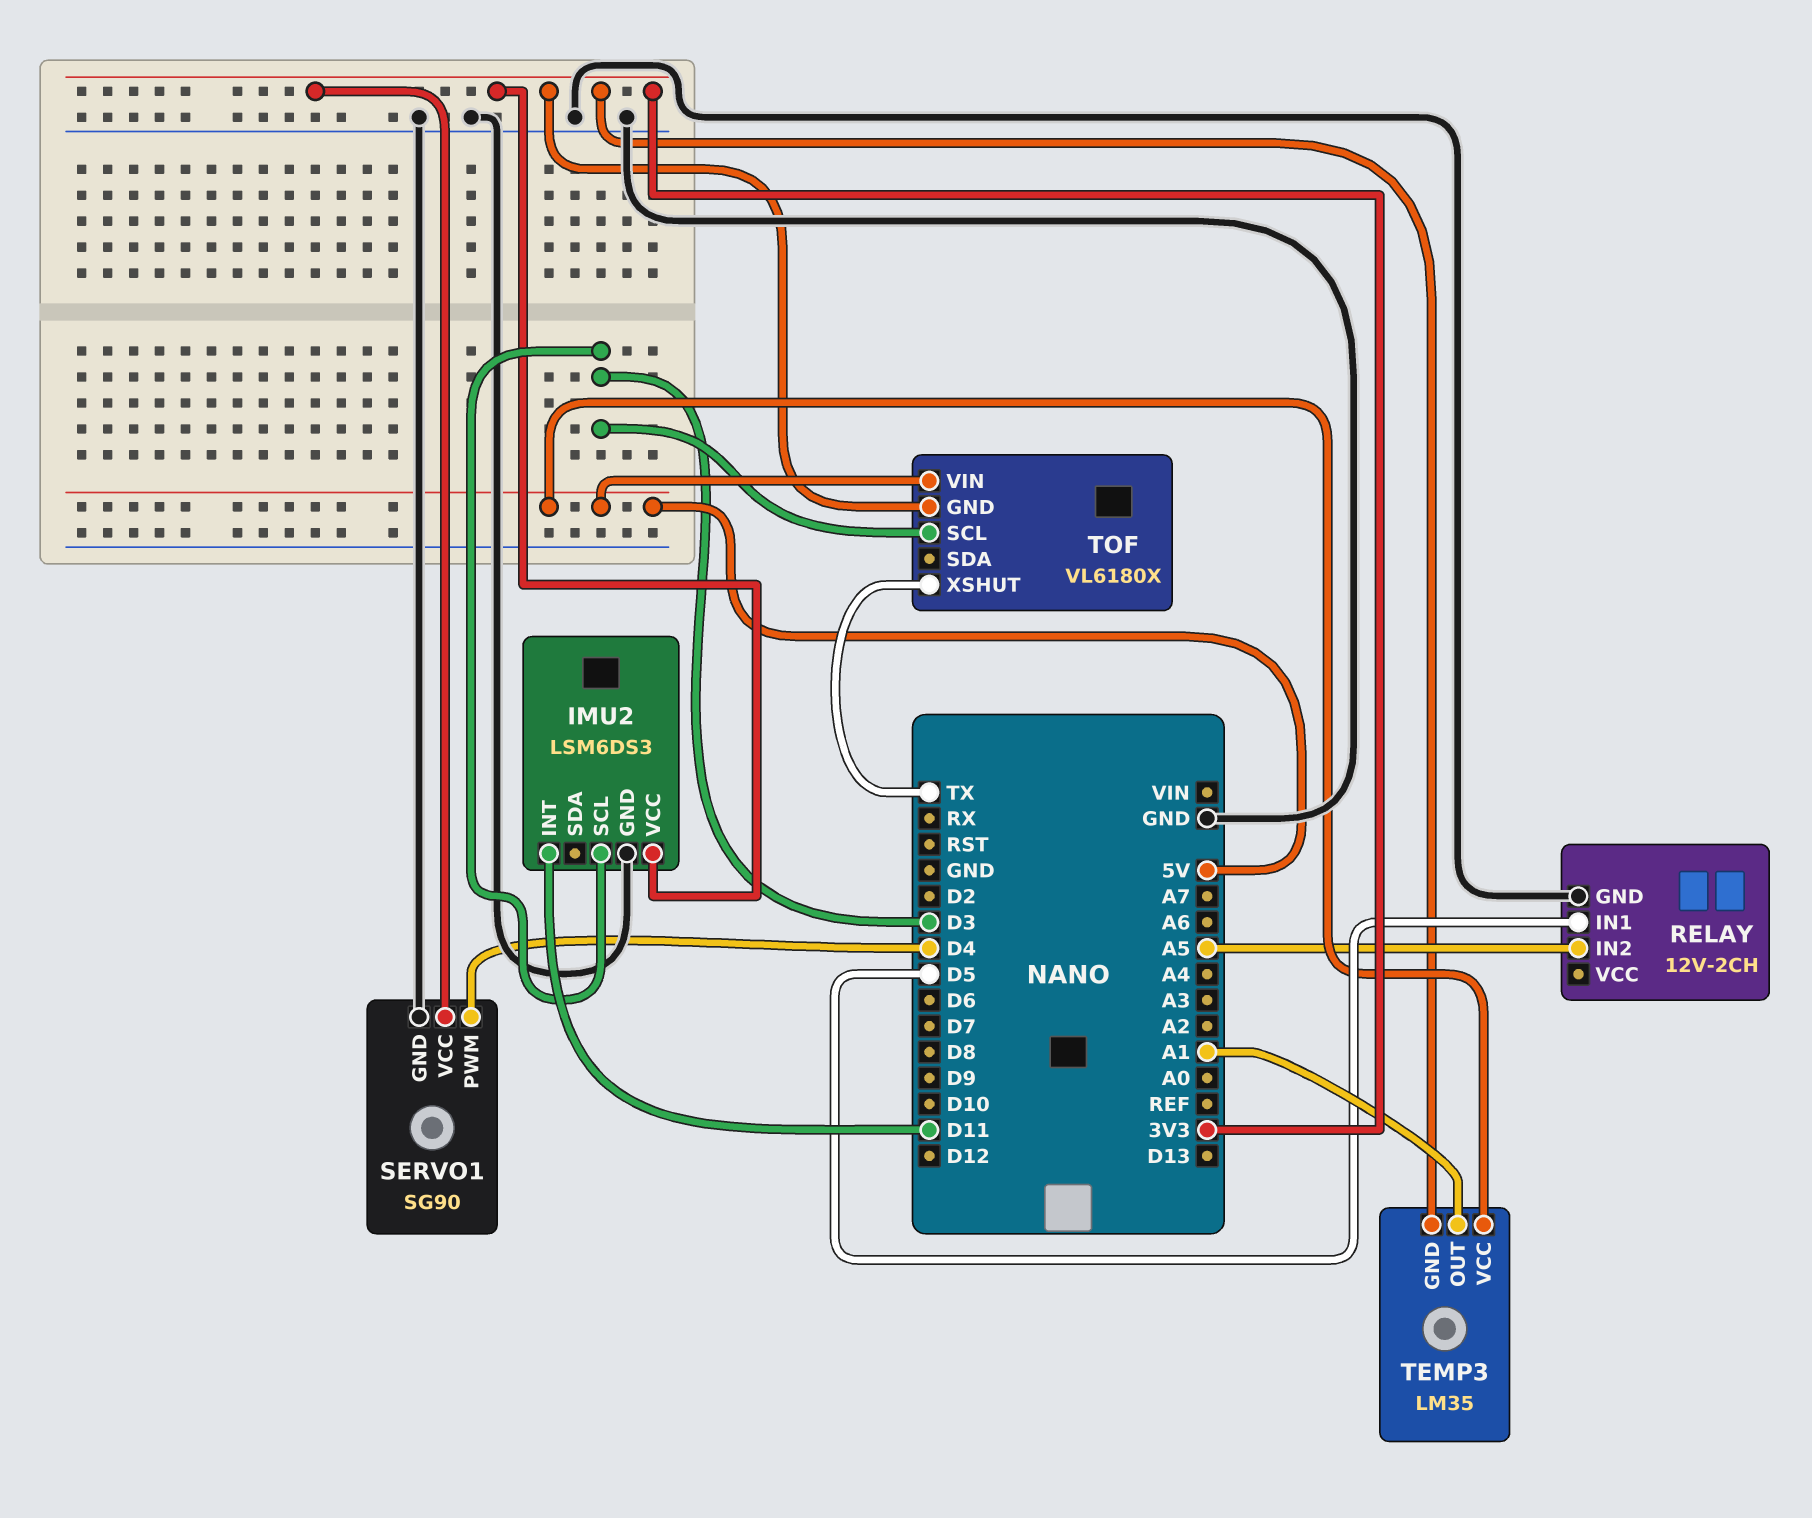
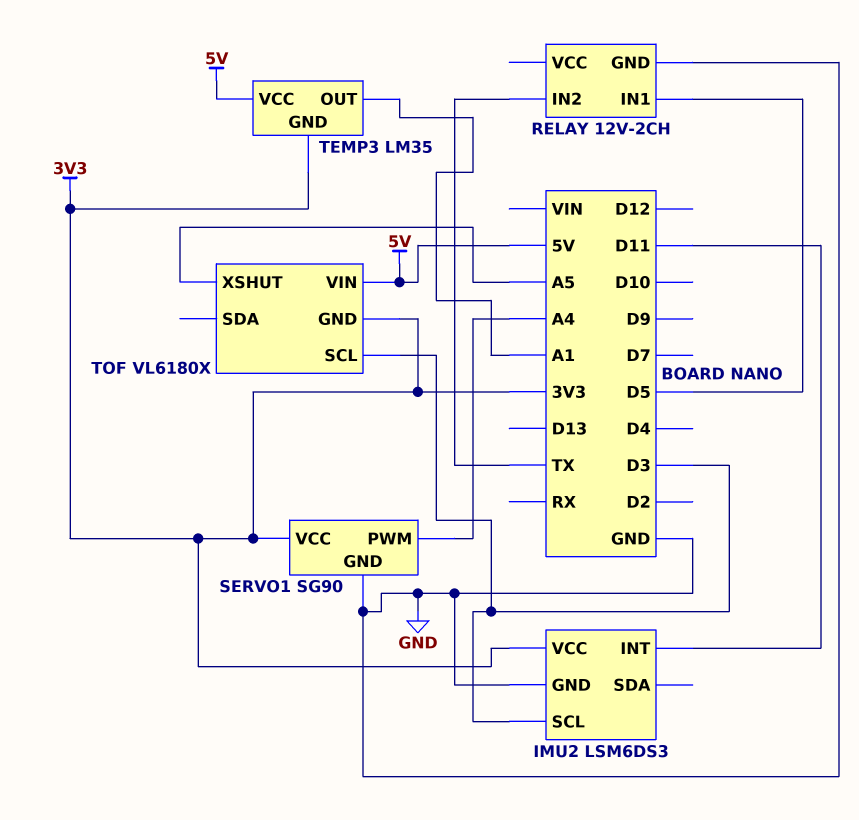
RELAY pin IN2: A5 -> TX
SERVO1 pin PWM: D4 -> A4
TOF pin XSHUT: TX -> A5

